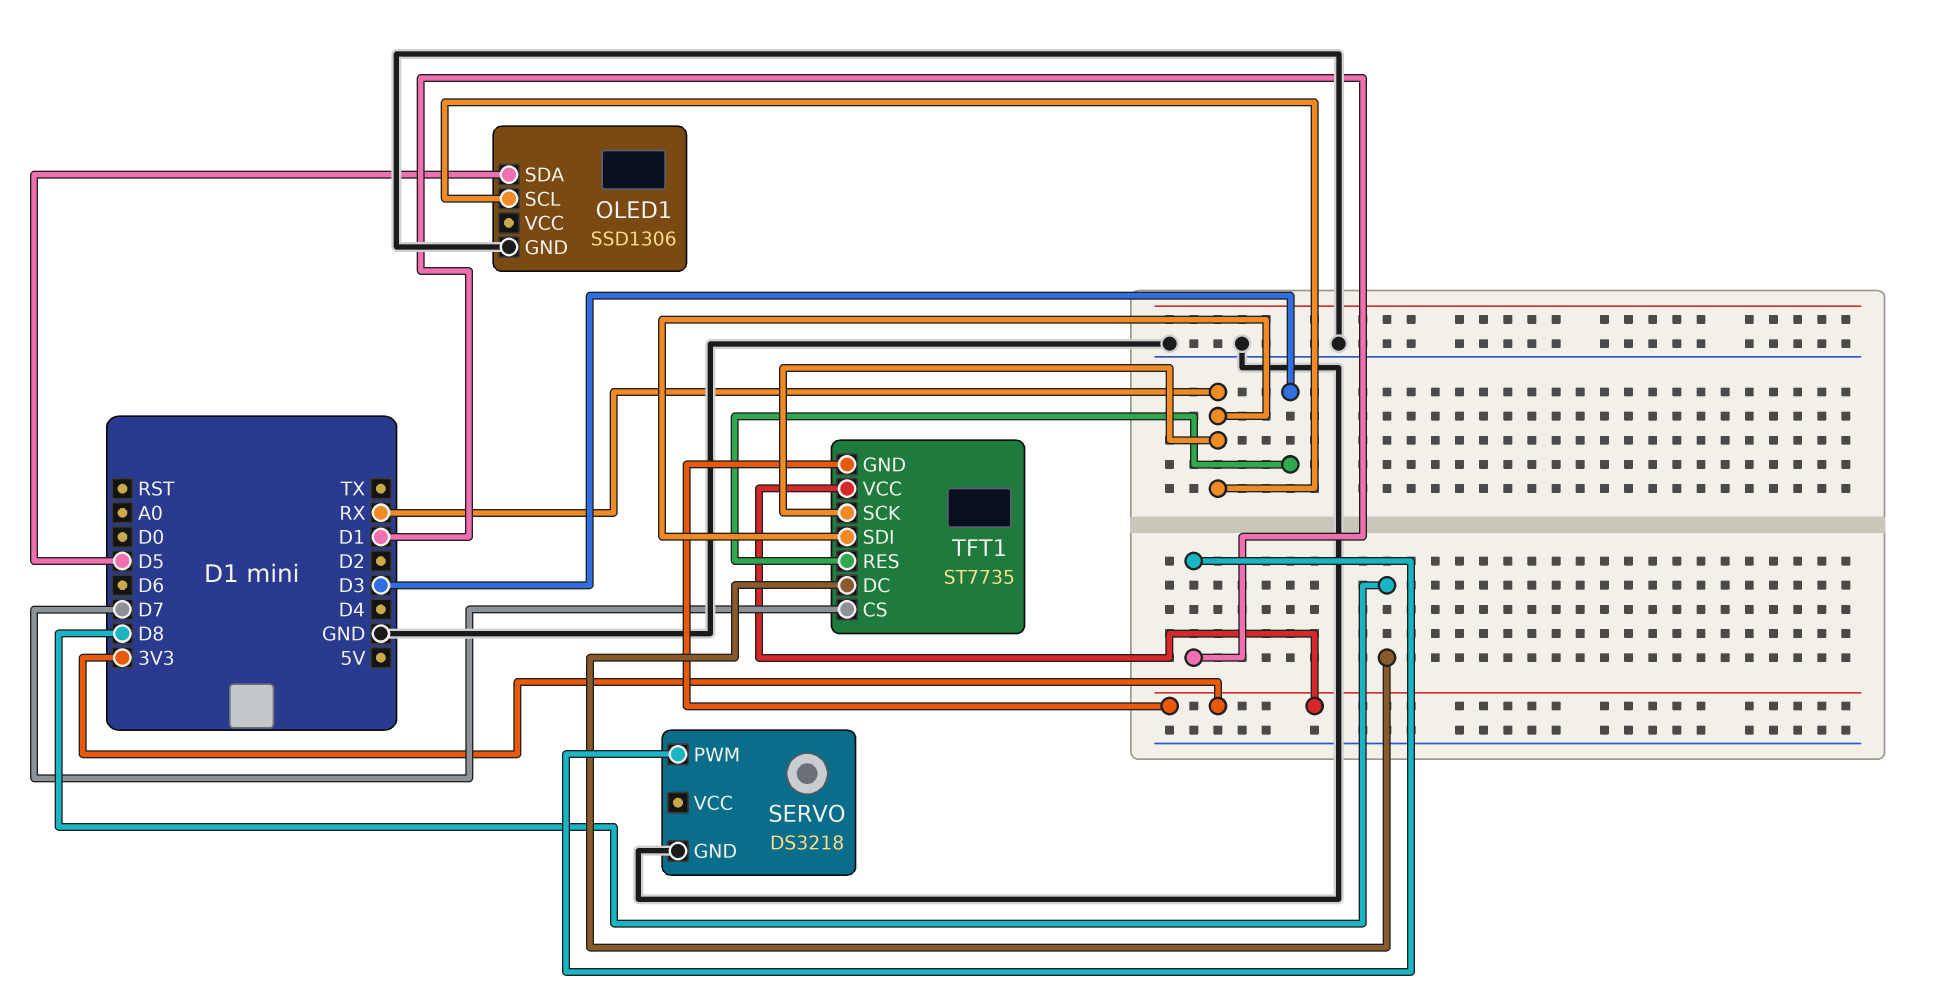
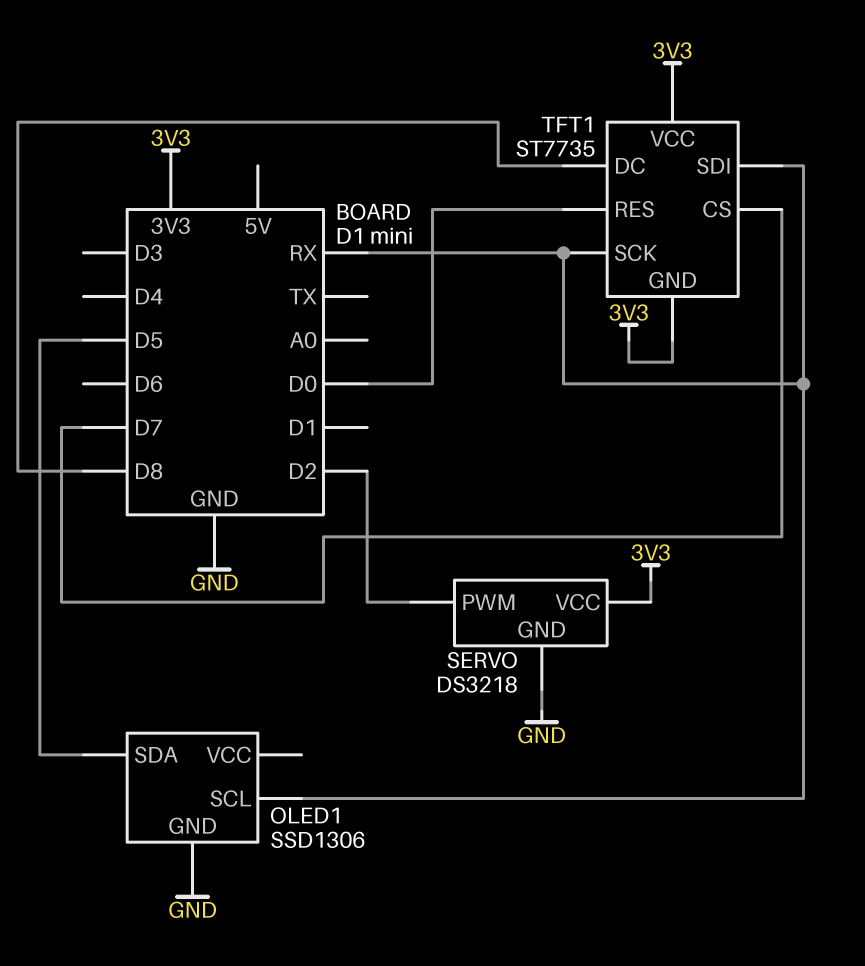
SERVO pin PWM: D1 -> D2
SERVO pin VCC: none -> 3V3
TFT1 pin RES: D3 -> D0

